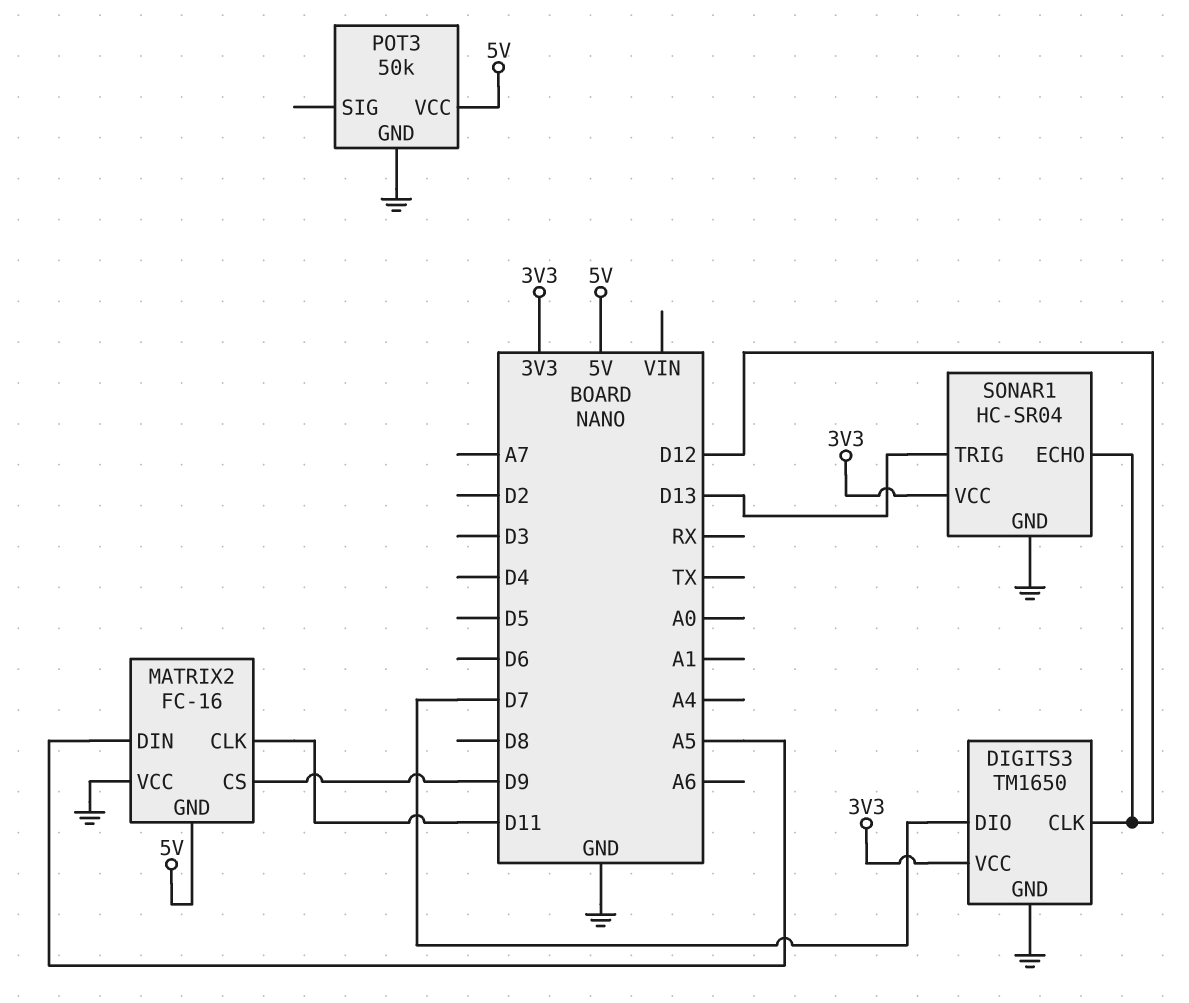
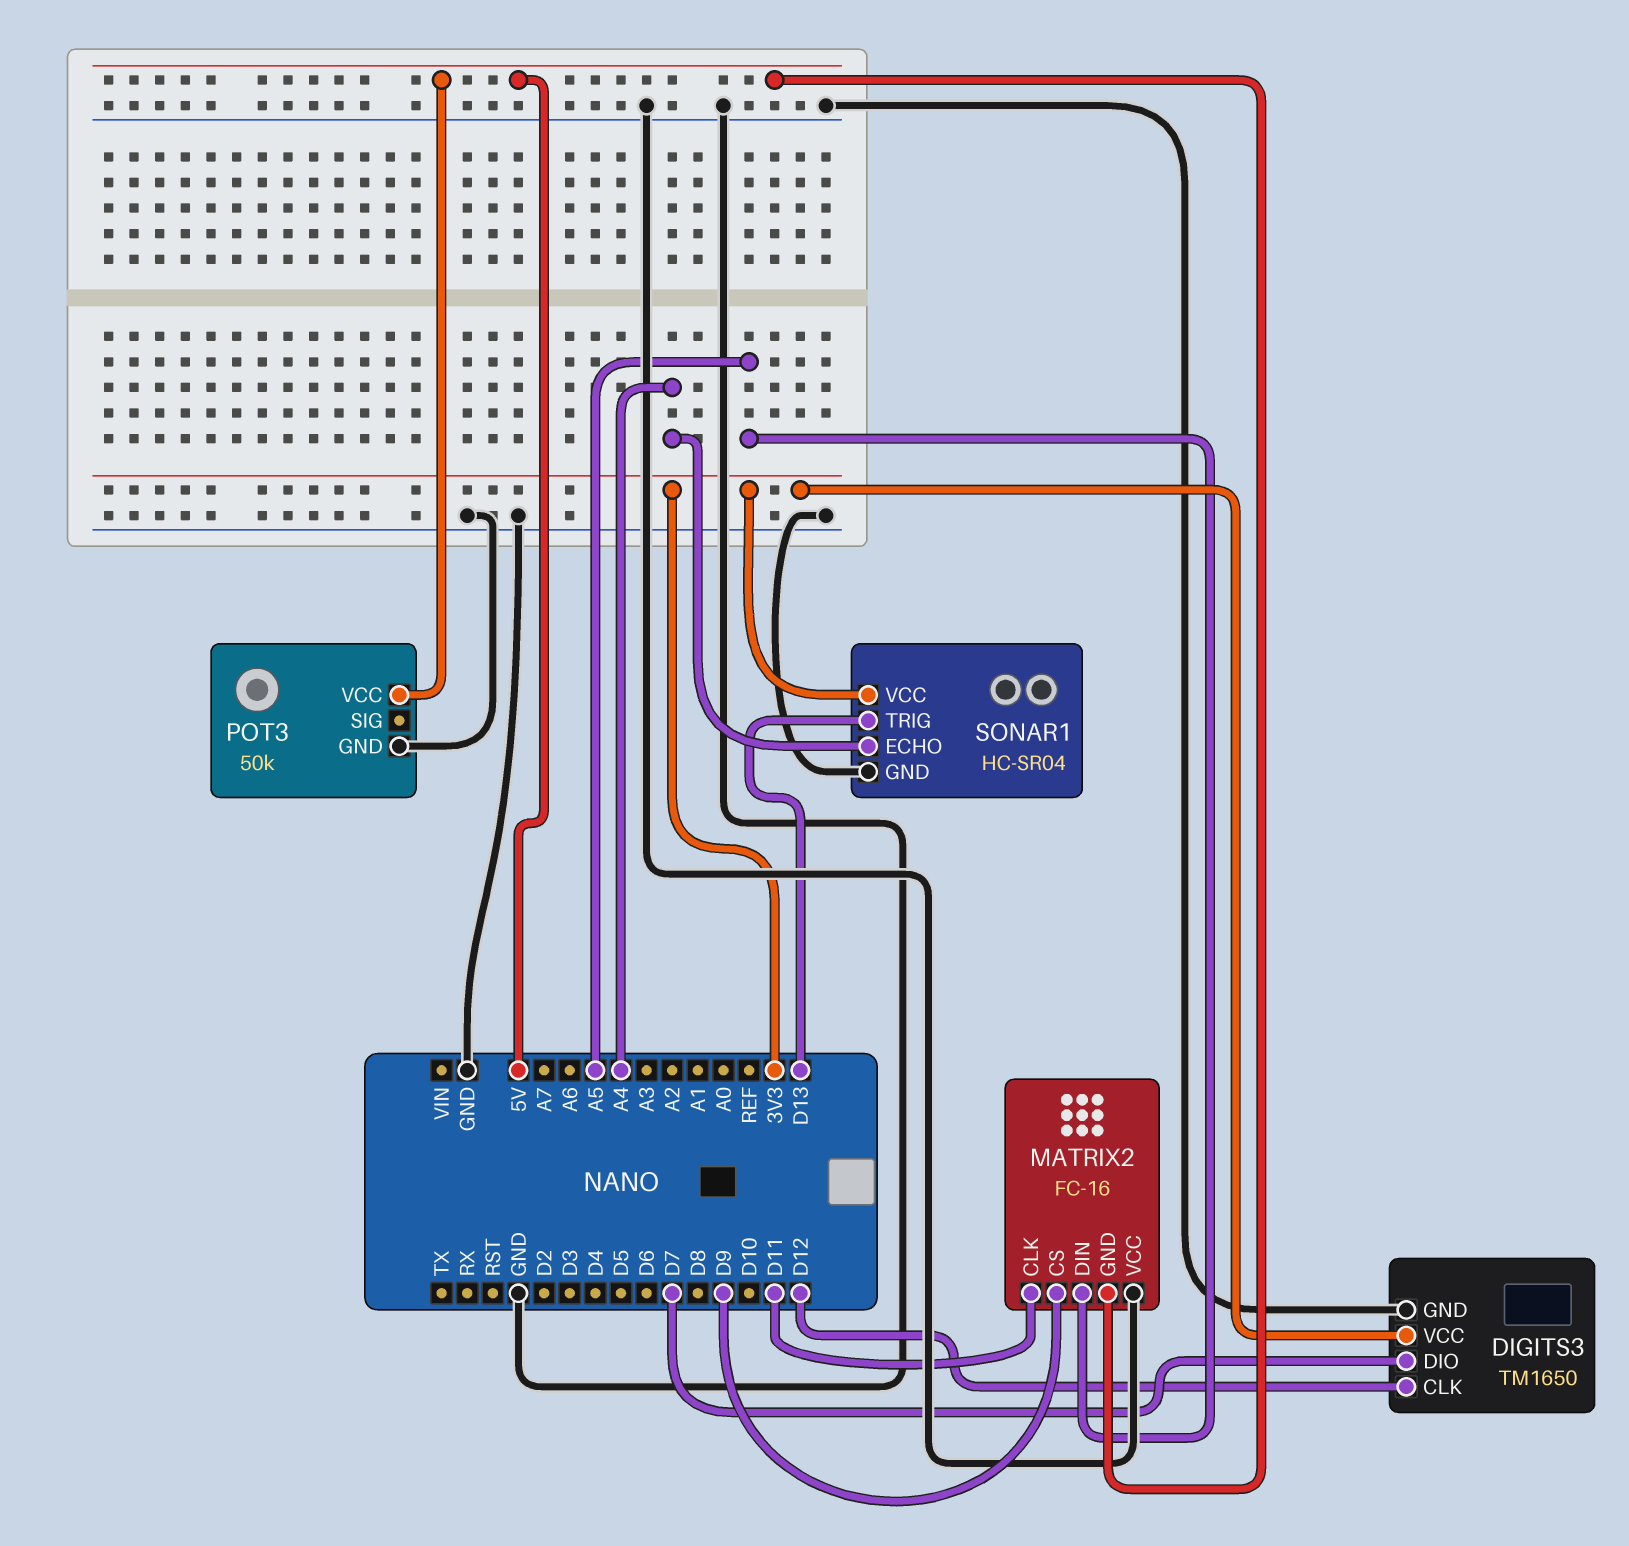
SONAR1 pin ECHO: D12 -> A4

